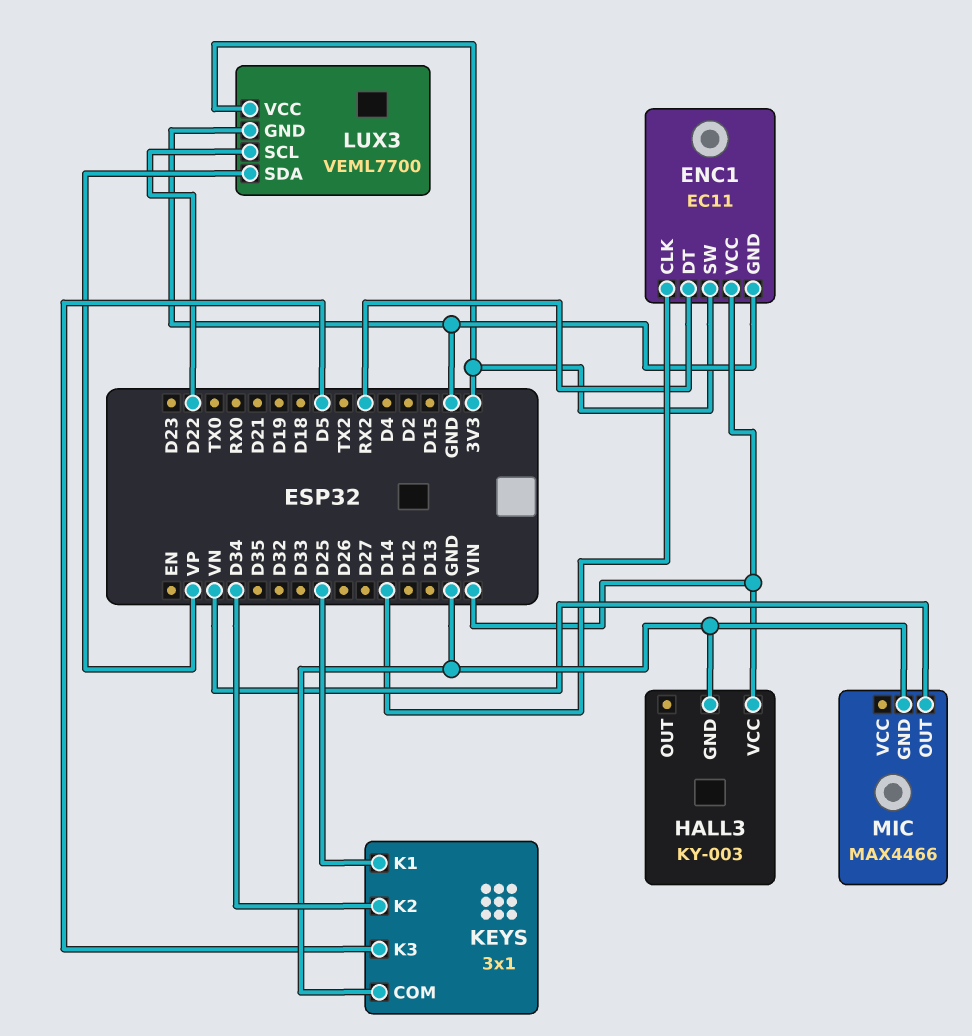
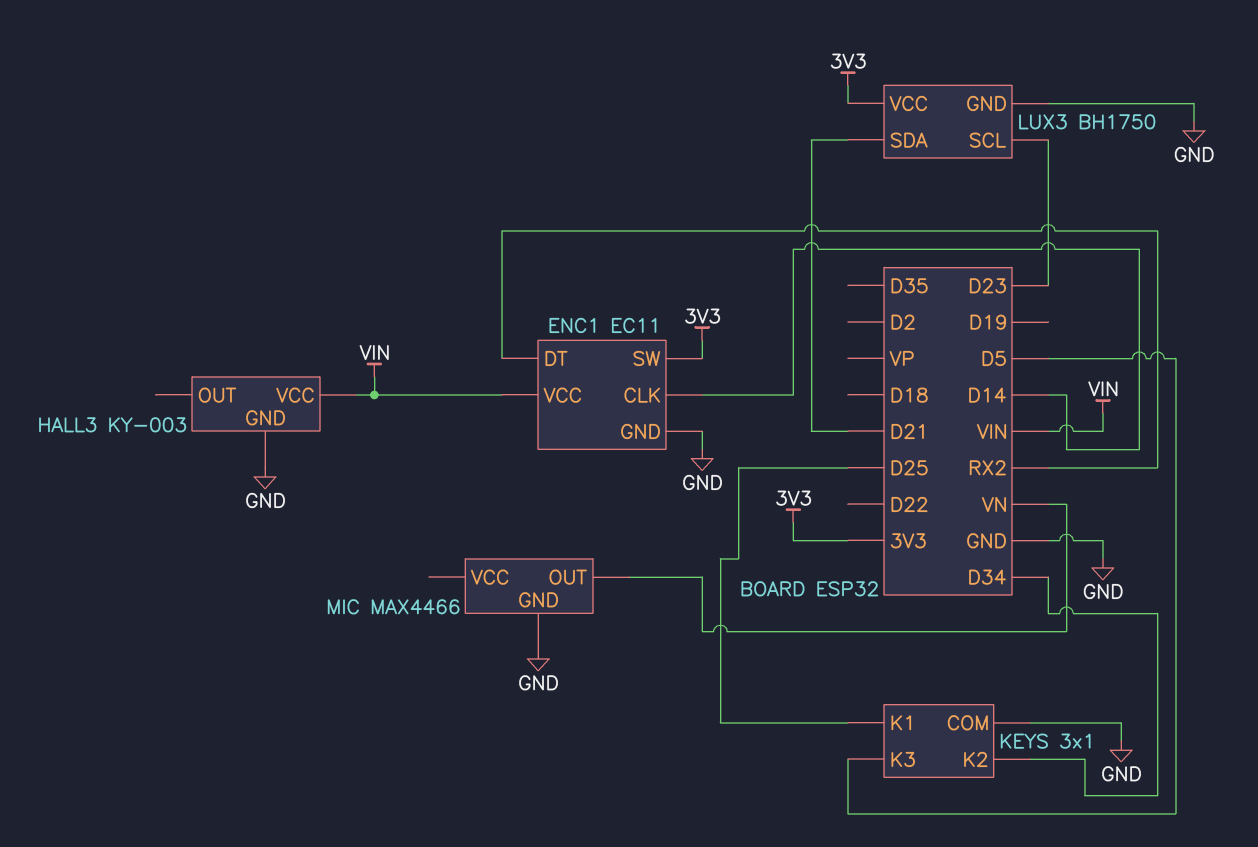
LUX3: VEML7700 -> BH1750
LUX3 pin SCL: D22 -> D23
LUX3 pin SDA: VP -> D21

